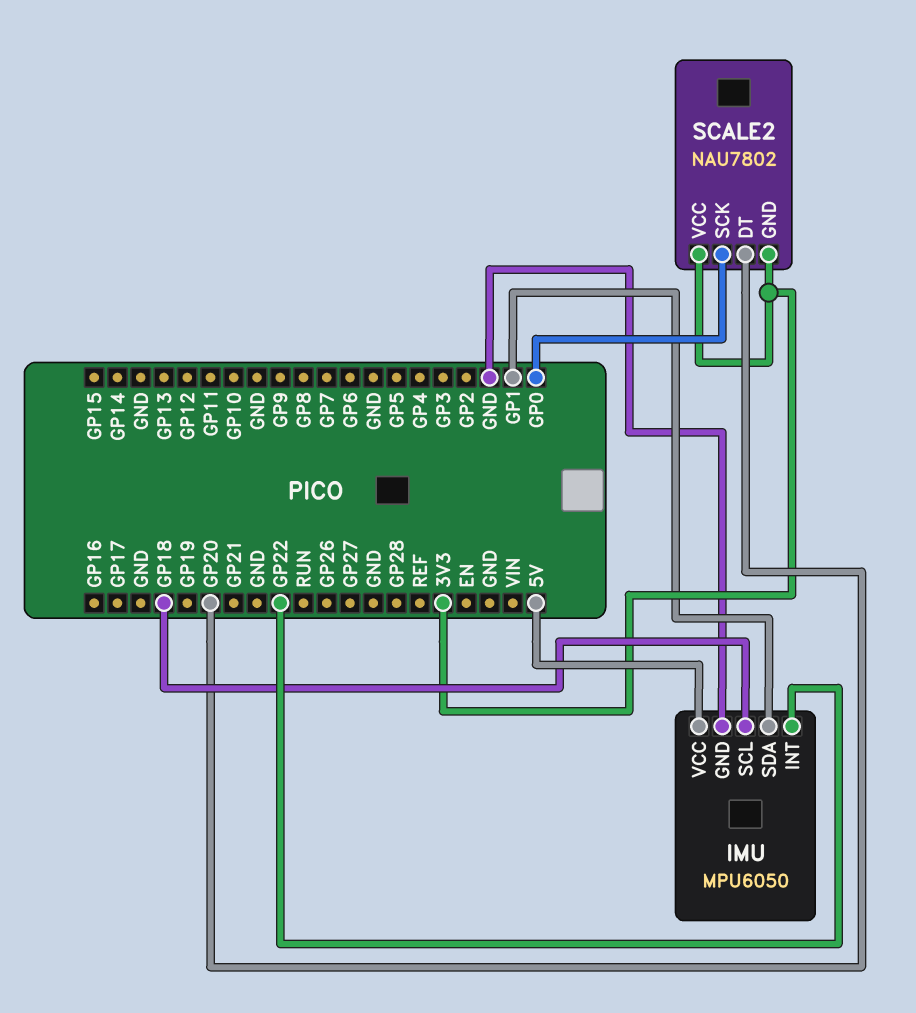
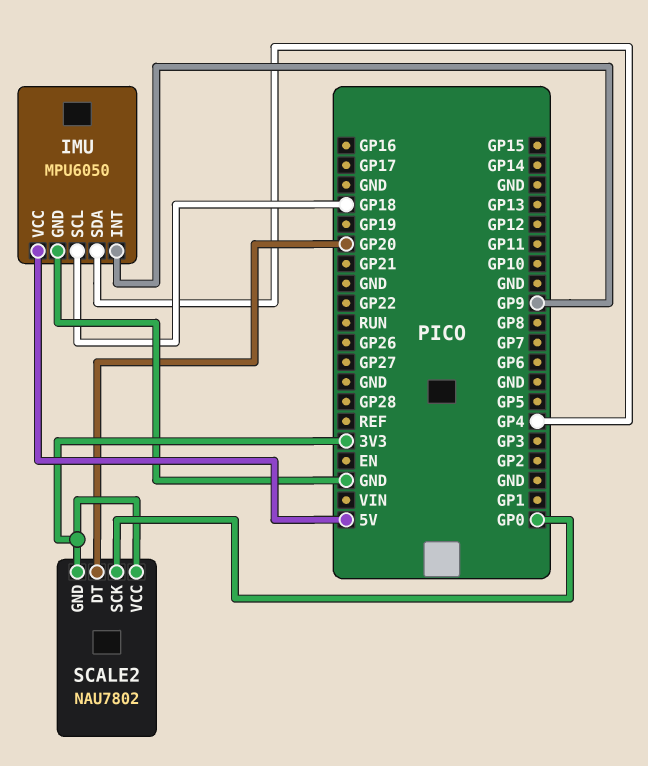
IMU pin INT: GP22 -> GP9
IMU pin SDA: GP1 -> GP4

